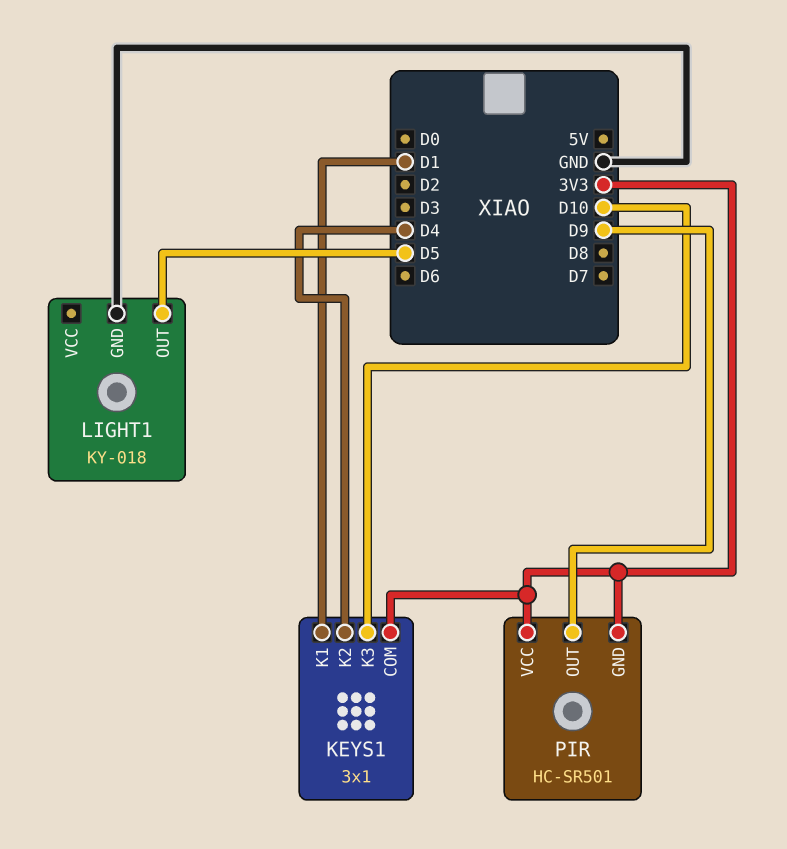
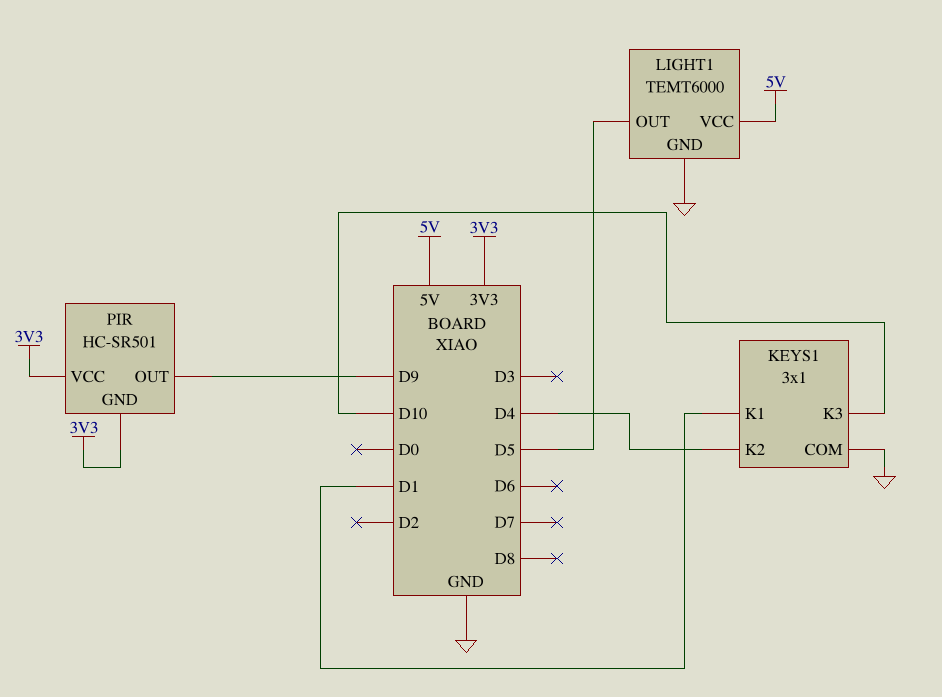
KEYS1 pin COM: 3V3 -> GND
LIGHT1: KY-018 -> TEMT6000
LIGHT1 pin VCC: none -> 5V

